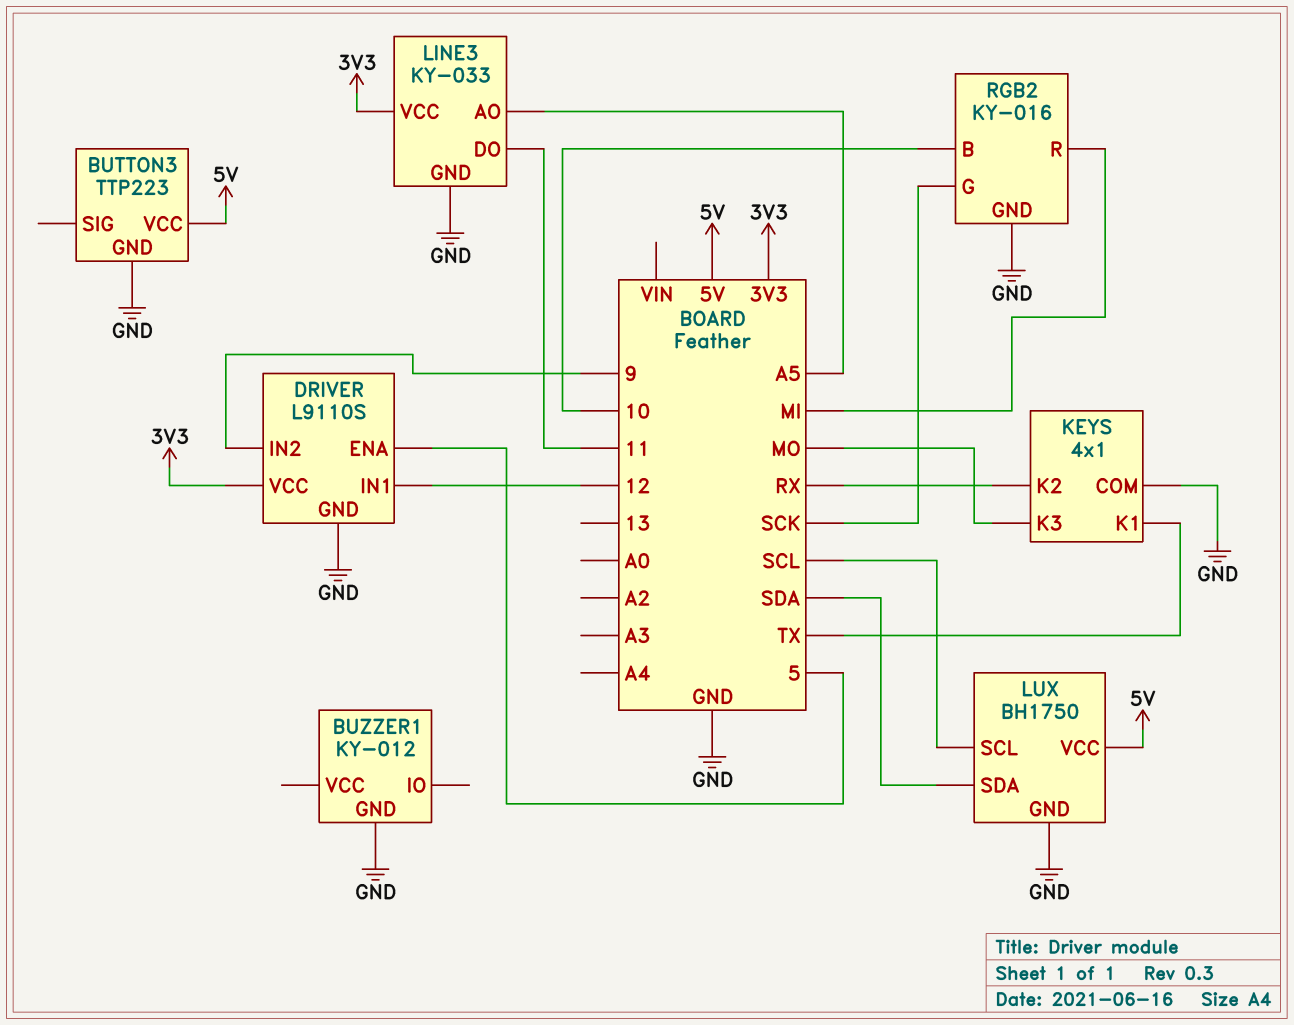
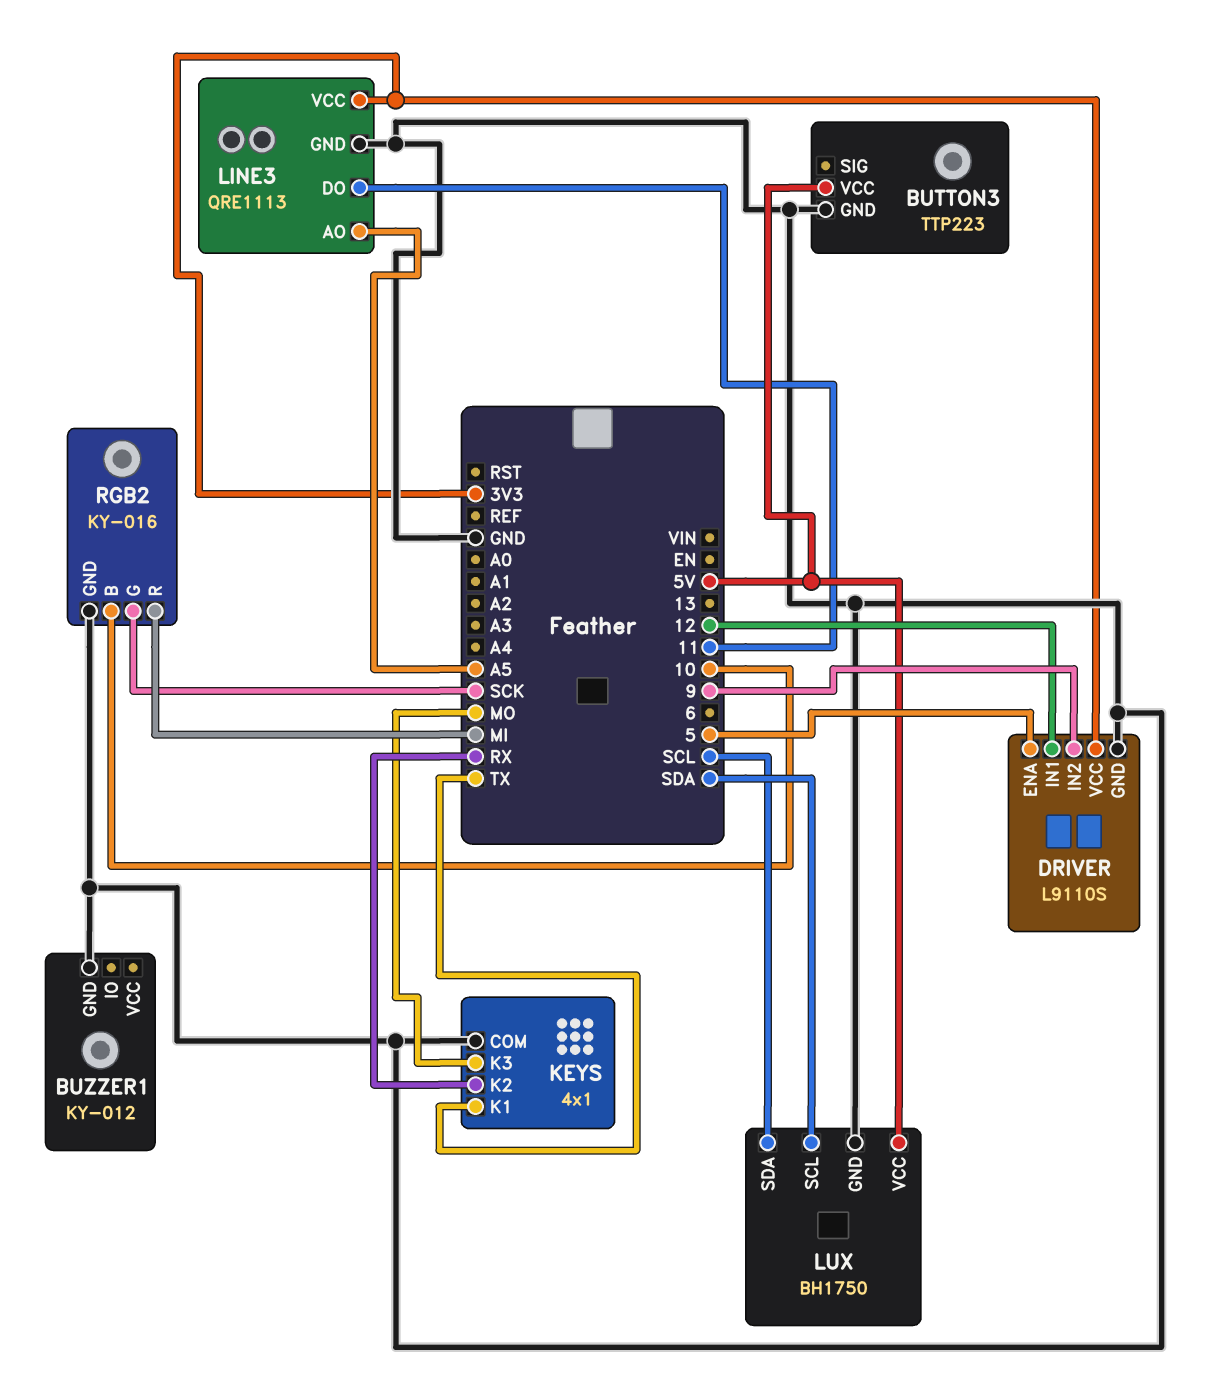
LINE3: KY-033 -> QRE1113
LUX pin SCL: SCL -> SDA
LUX pin SDA: SDA -> SCL

